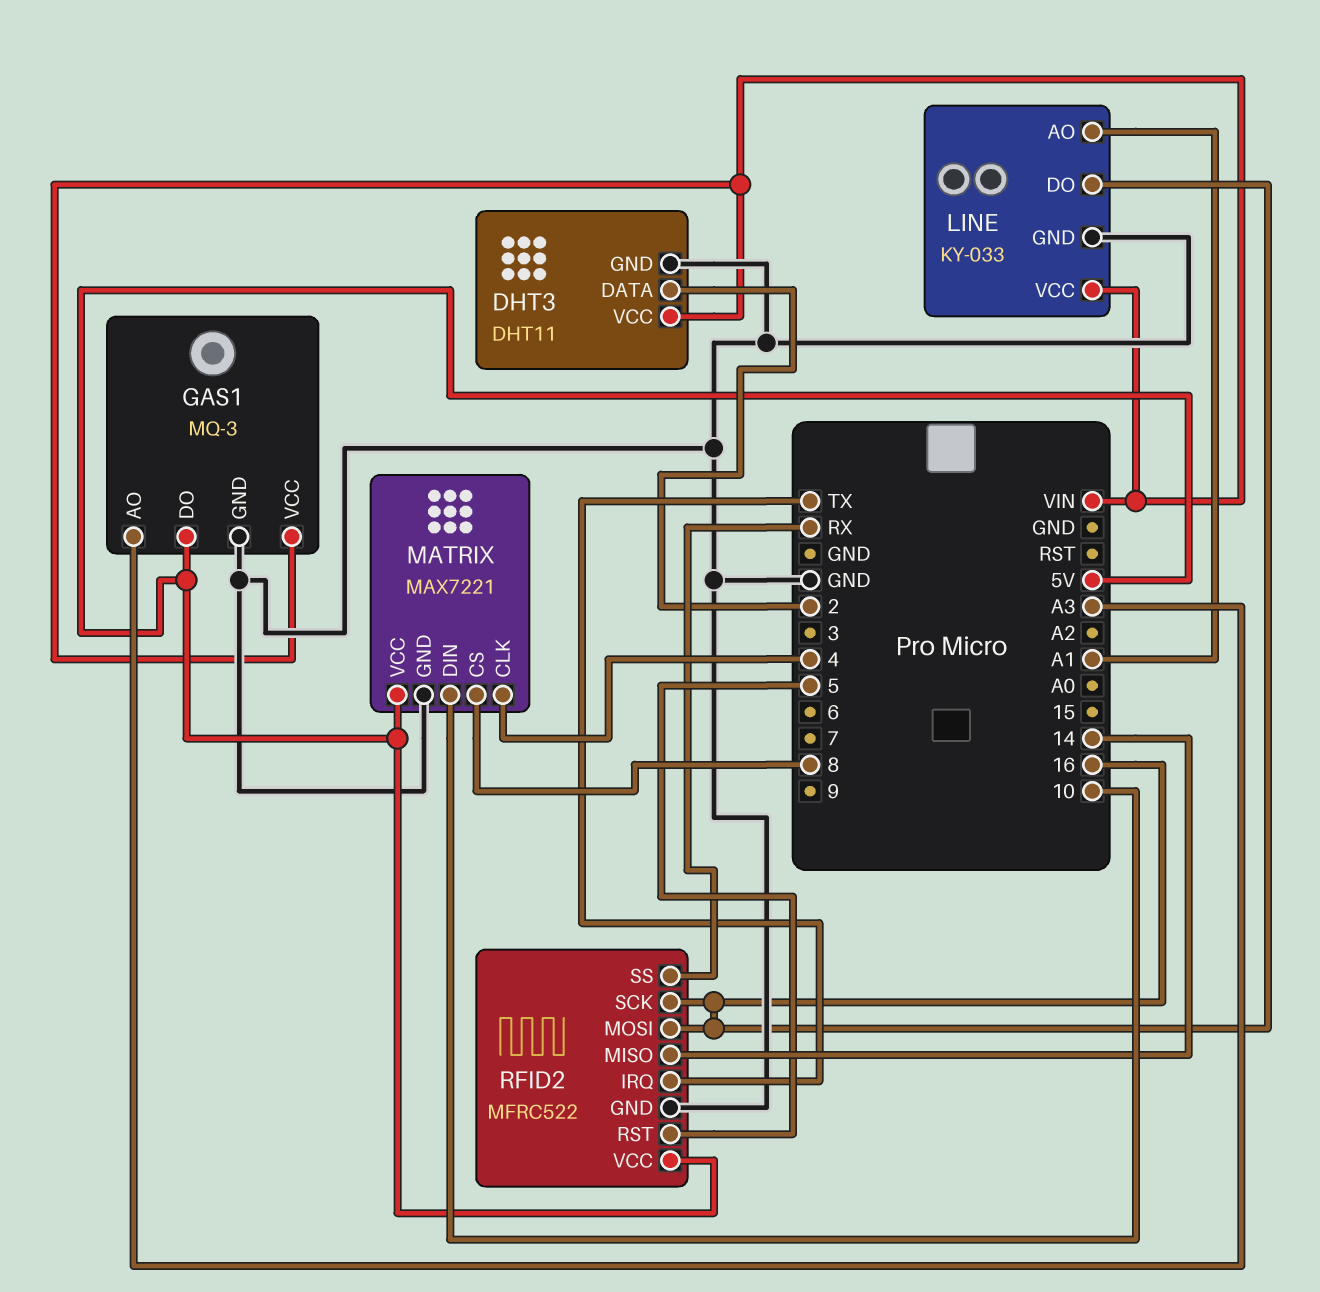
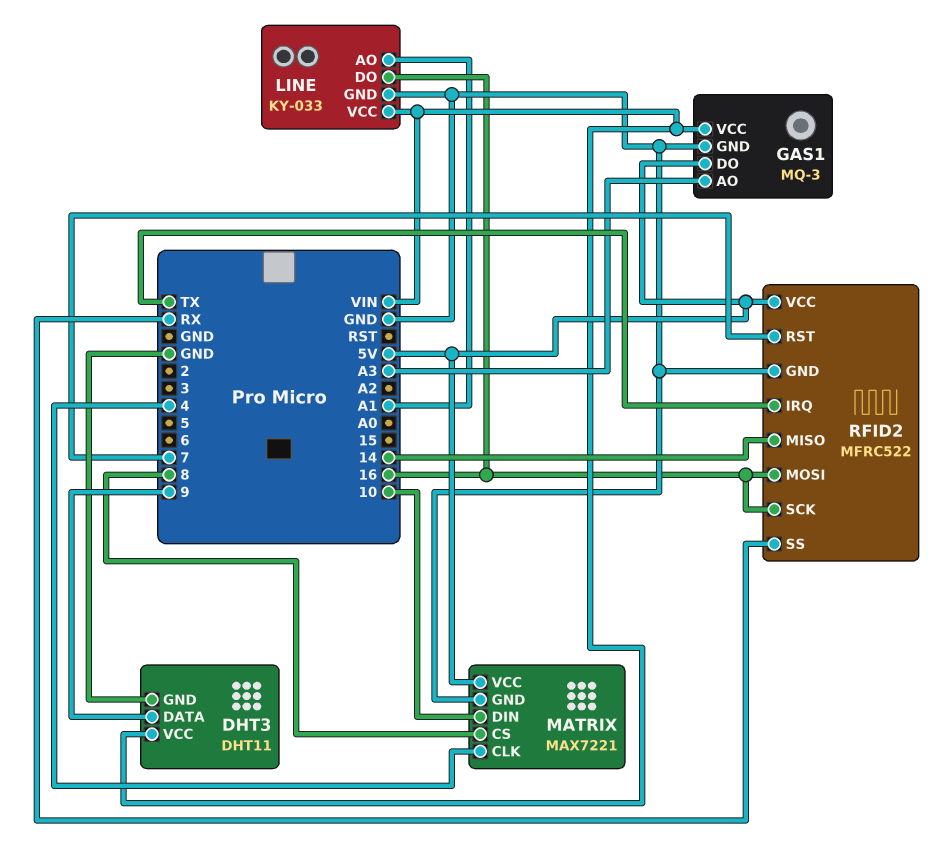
DHT3 pin DATA: 2 -> 9
RFID2 pin RST: 5 -> 7

